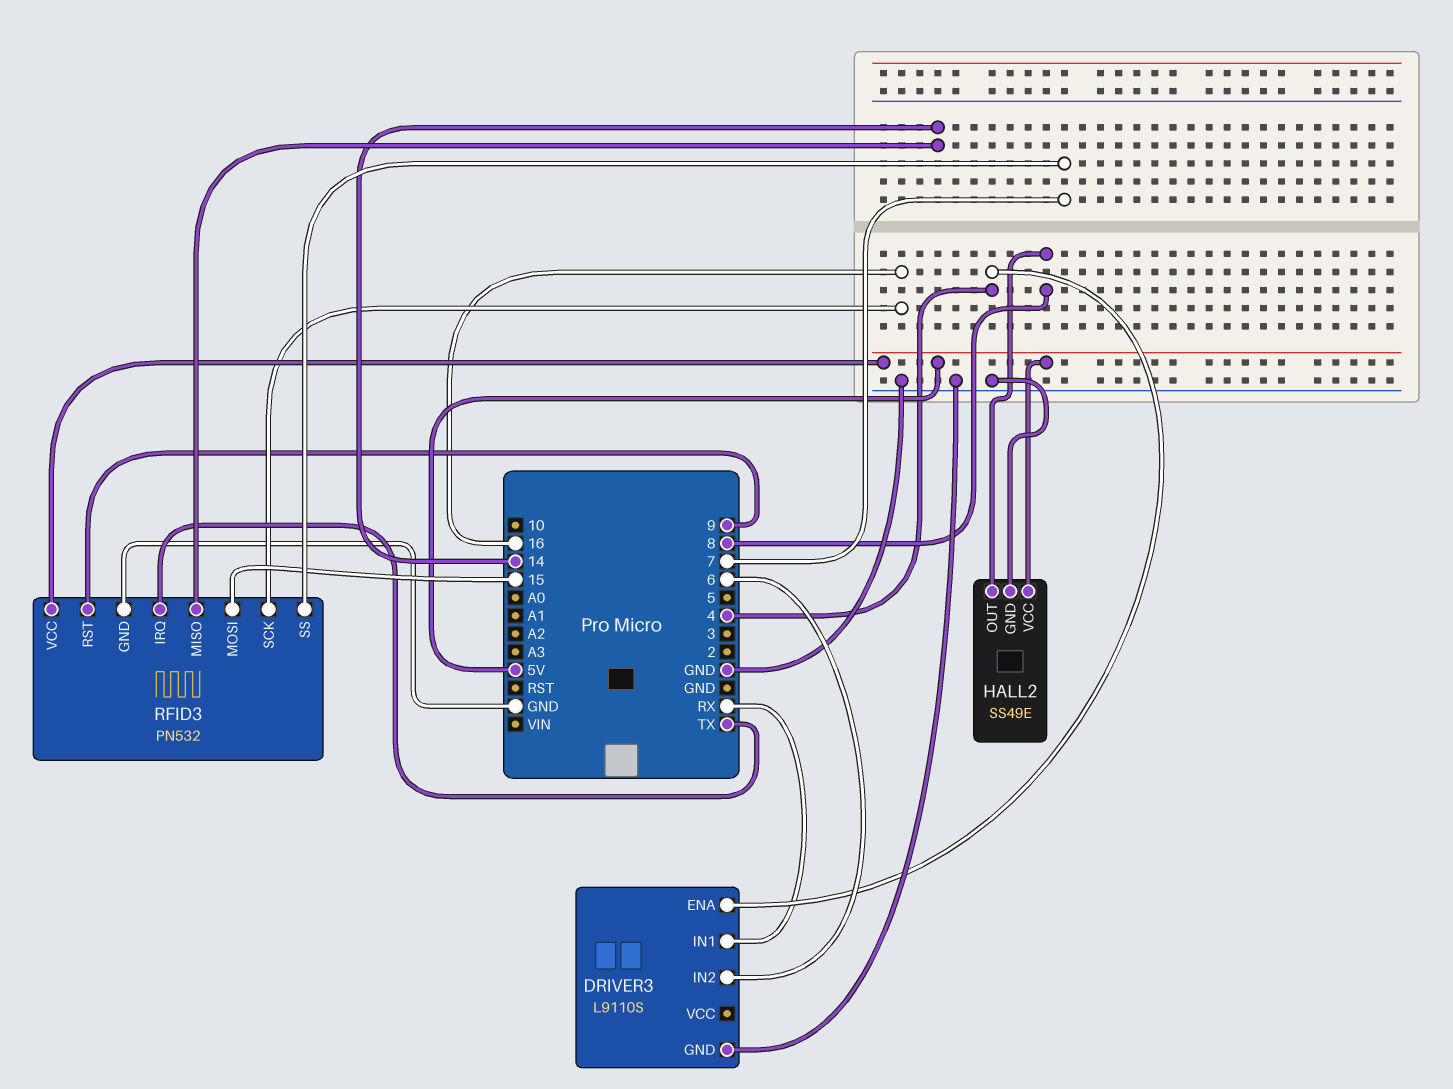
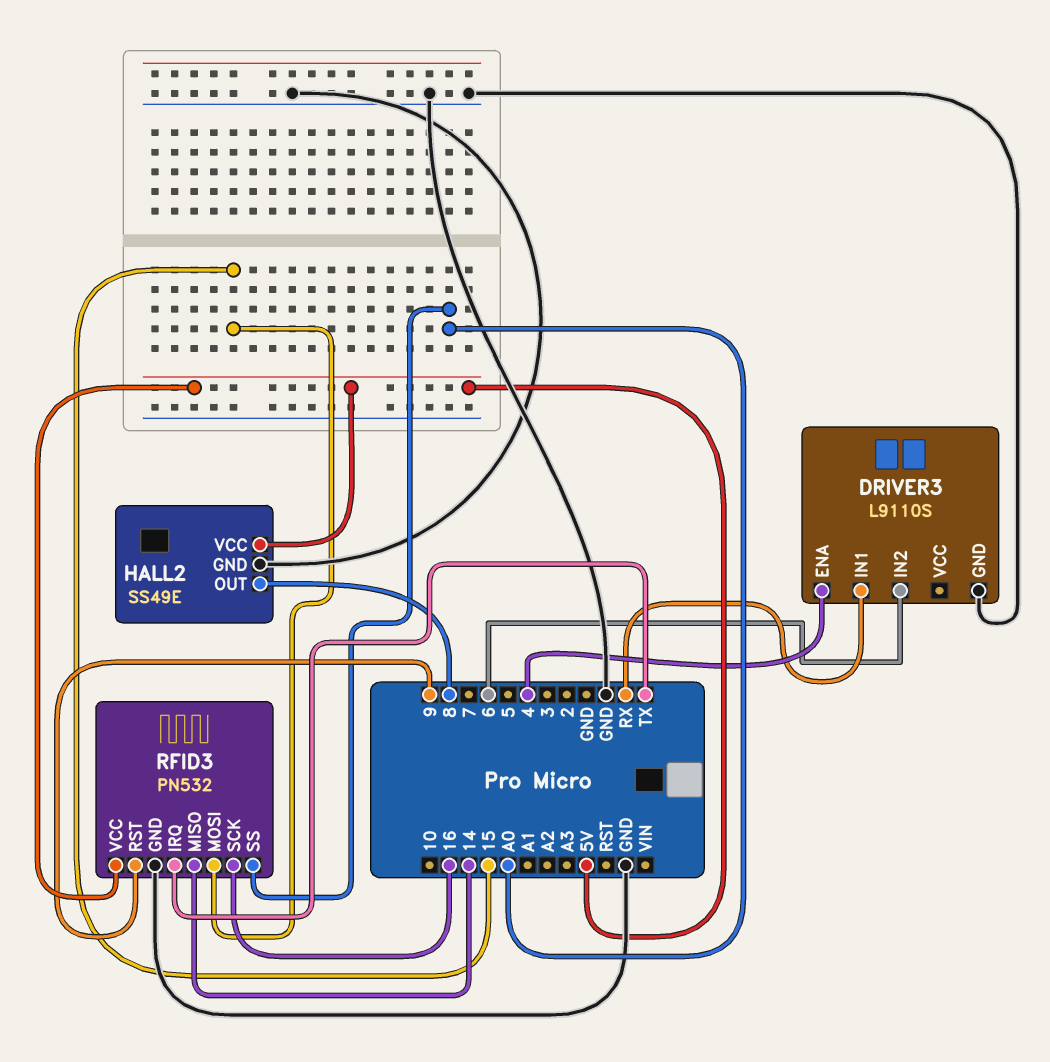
RFID3 pin SS: 7 -> A0

